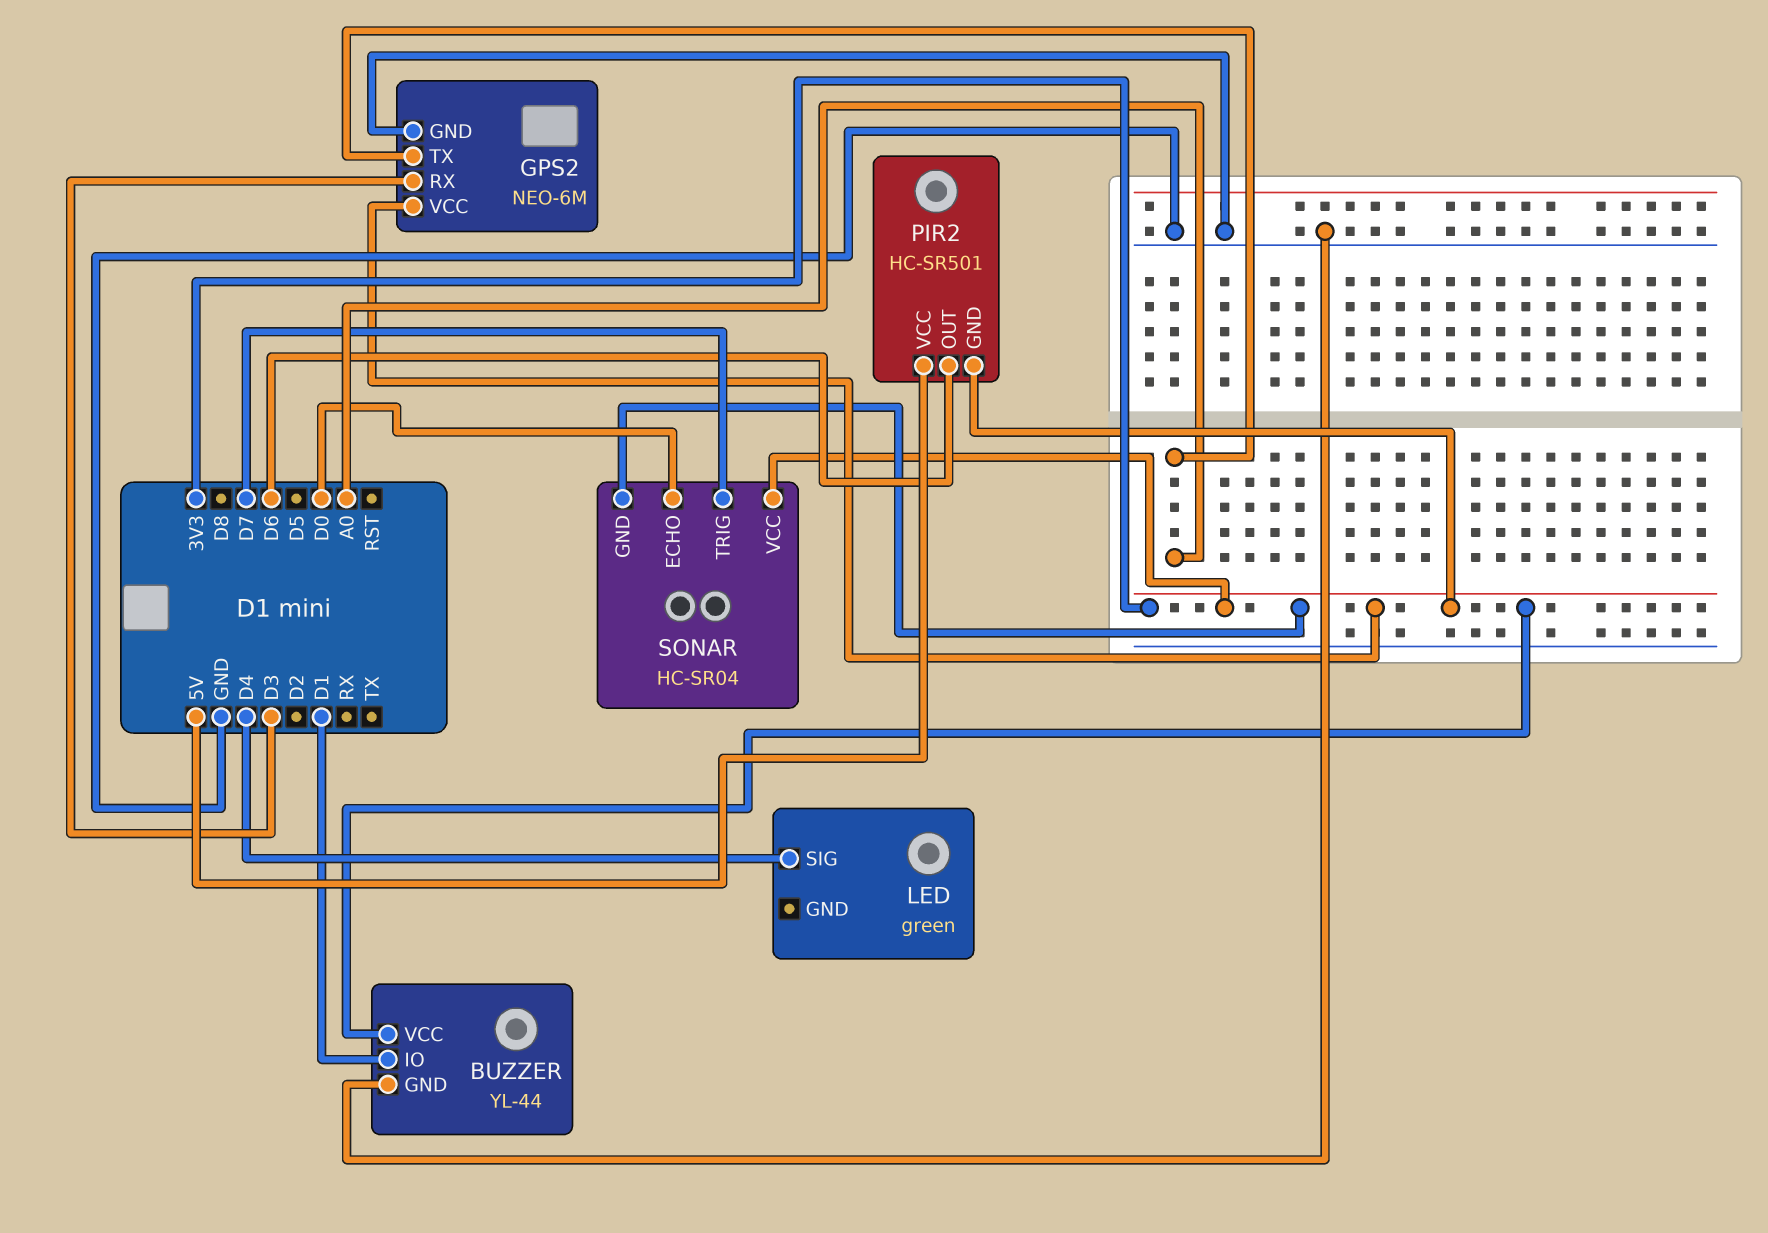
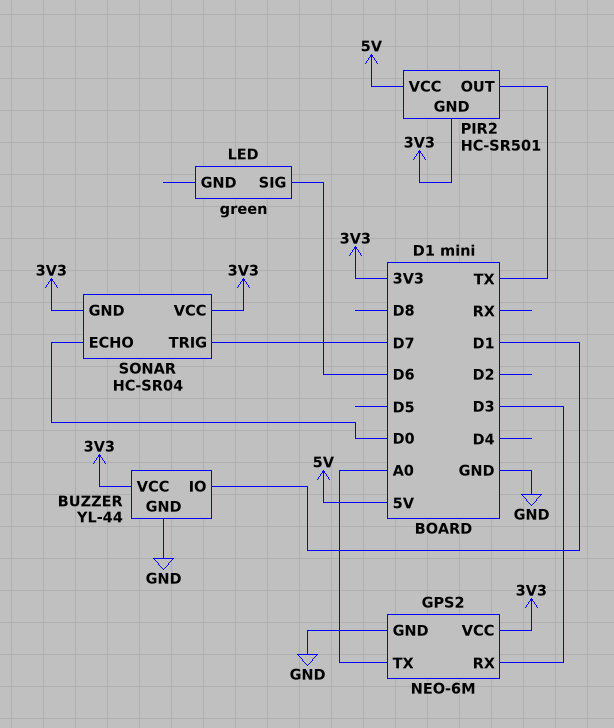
LED pin SIG: D4 -> D6
PIR2 pin OUT: D6 -> TX

